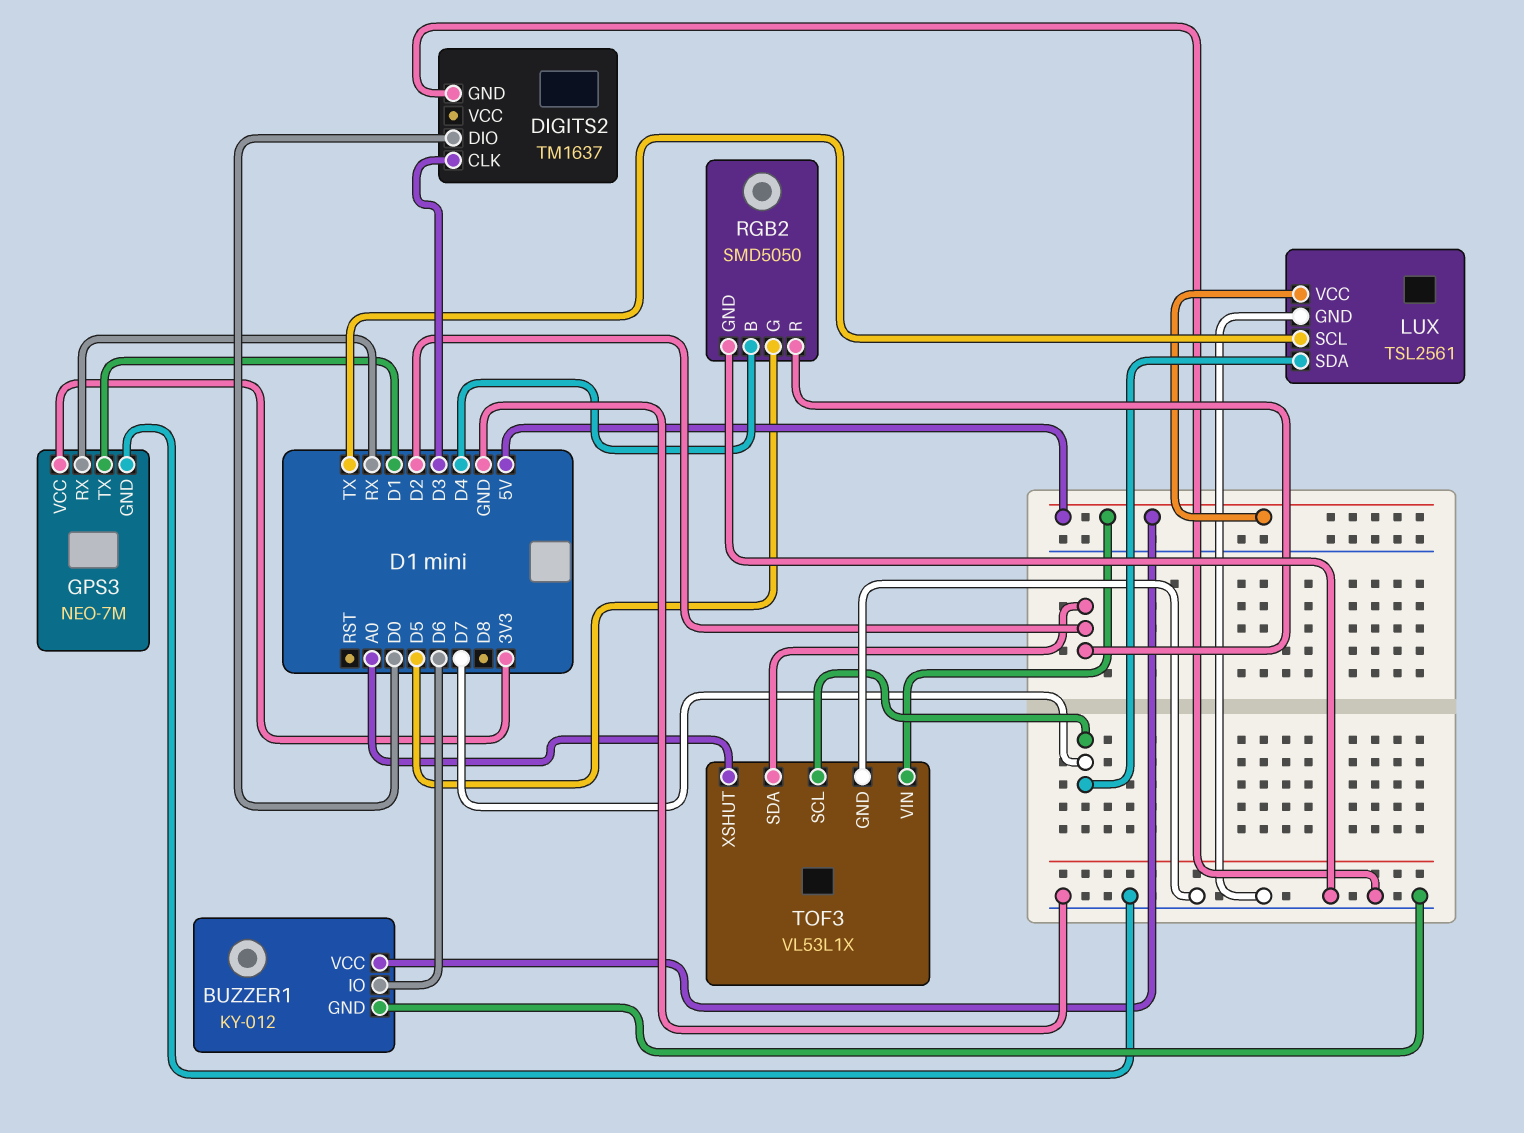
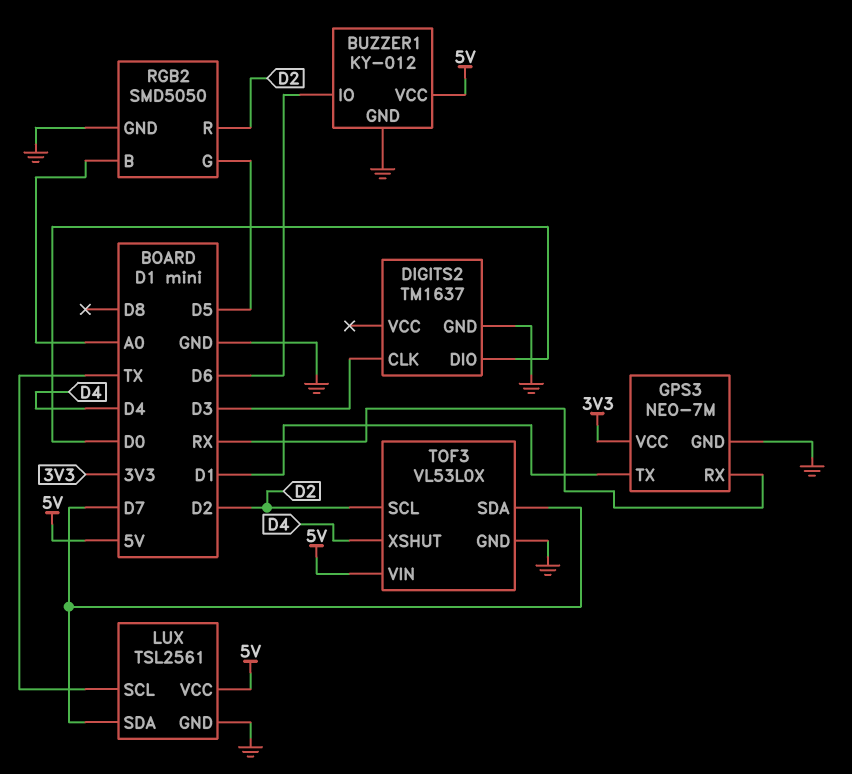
RGB2 pin B: D4 -> A0
TOF3: VL53L1X -> VL53L0X
TOF3 pin SCL: D7 -> D2
TOF3 pin SDA: D2 -> D7
TOF3 pin XSHUT: A0 -> D4

